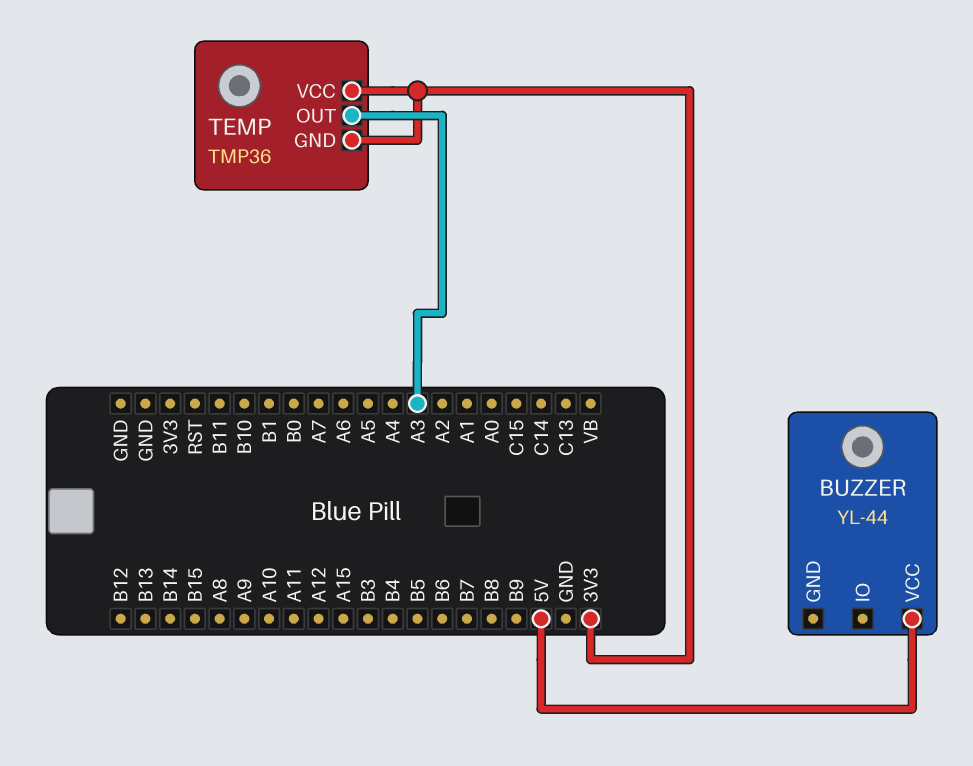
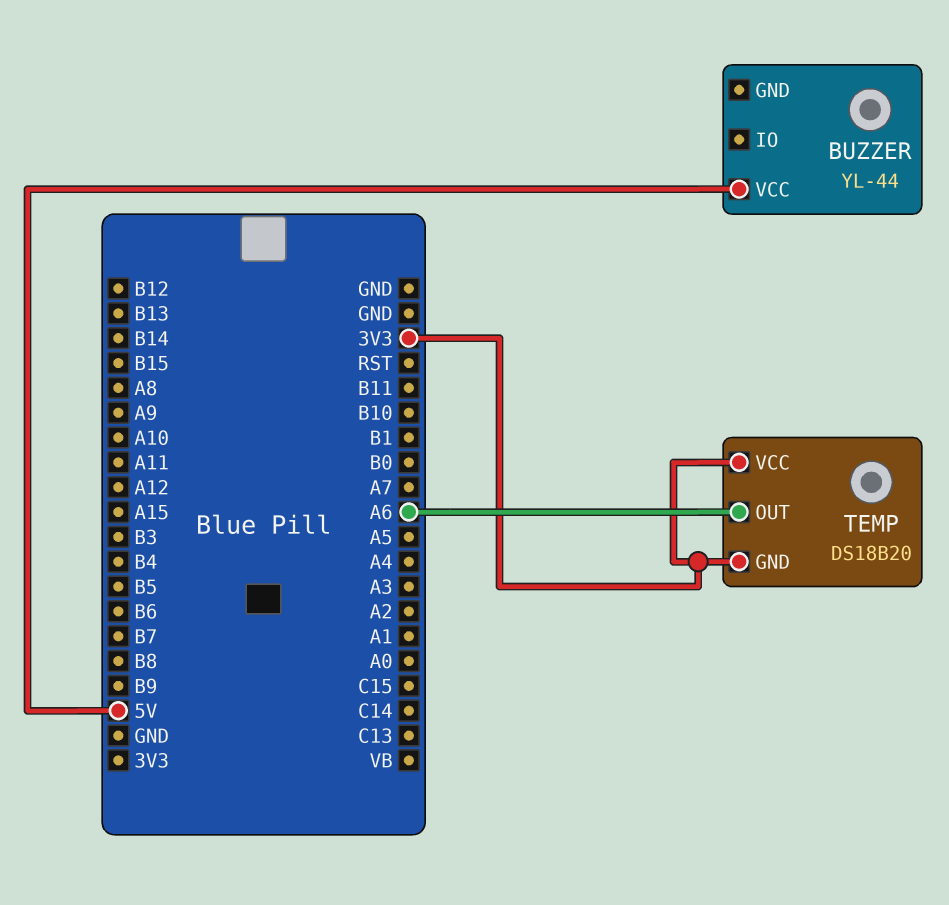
TEMP: TMP36 -> DS18B20
TEMP pin OUT: A3 -> A6

